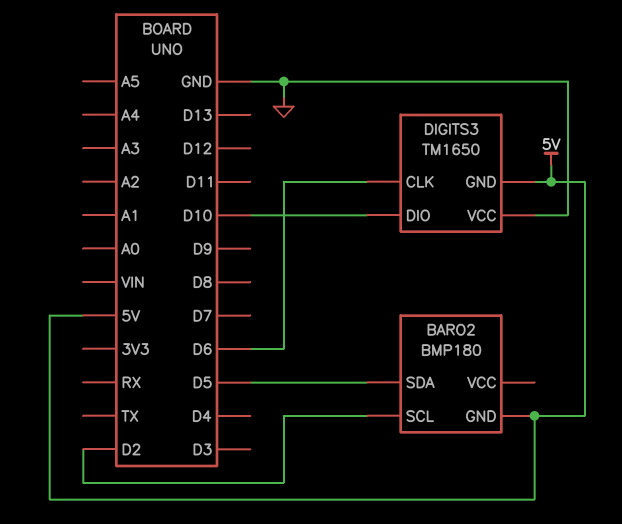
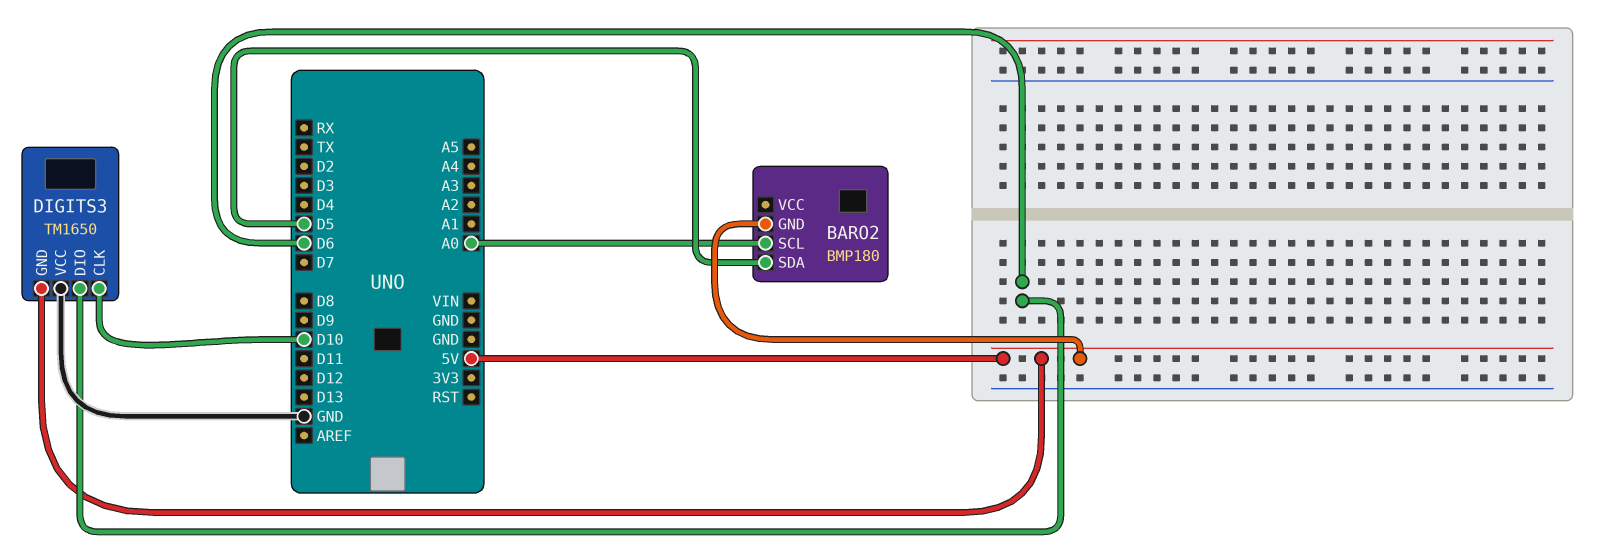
BARO2 pin SCL: D2 -> A0
DIGITS3 pin CLK: D6 -> D10
DIGITS3 pin DIO: D10 -> D6

